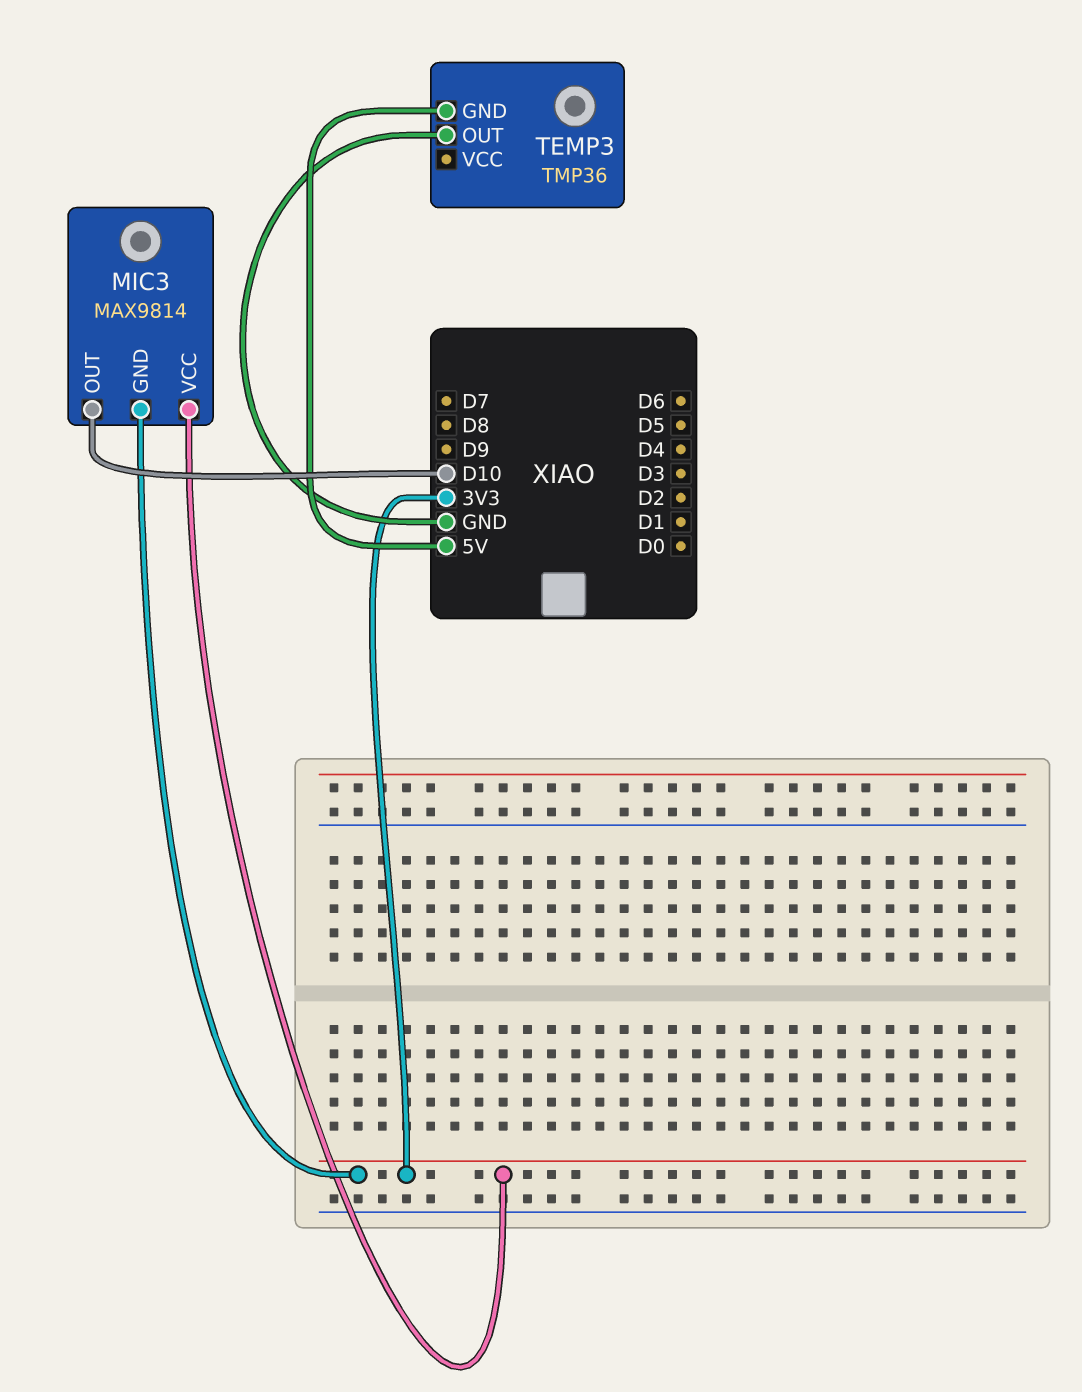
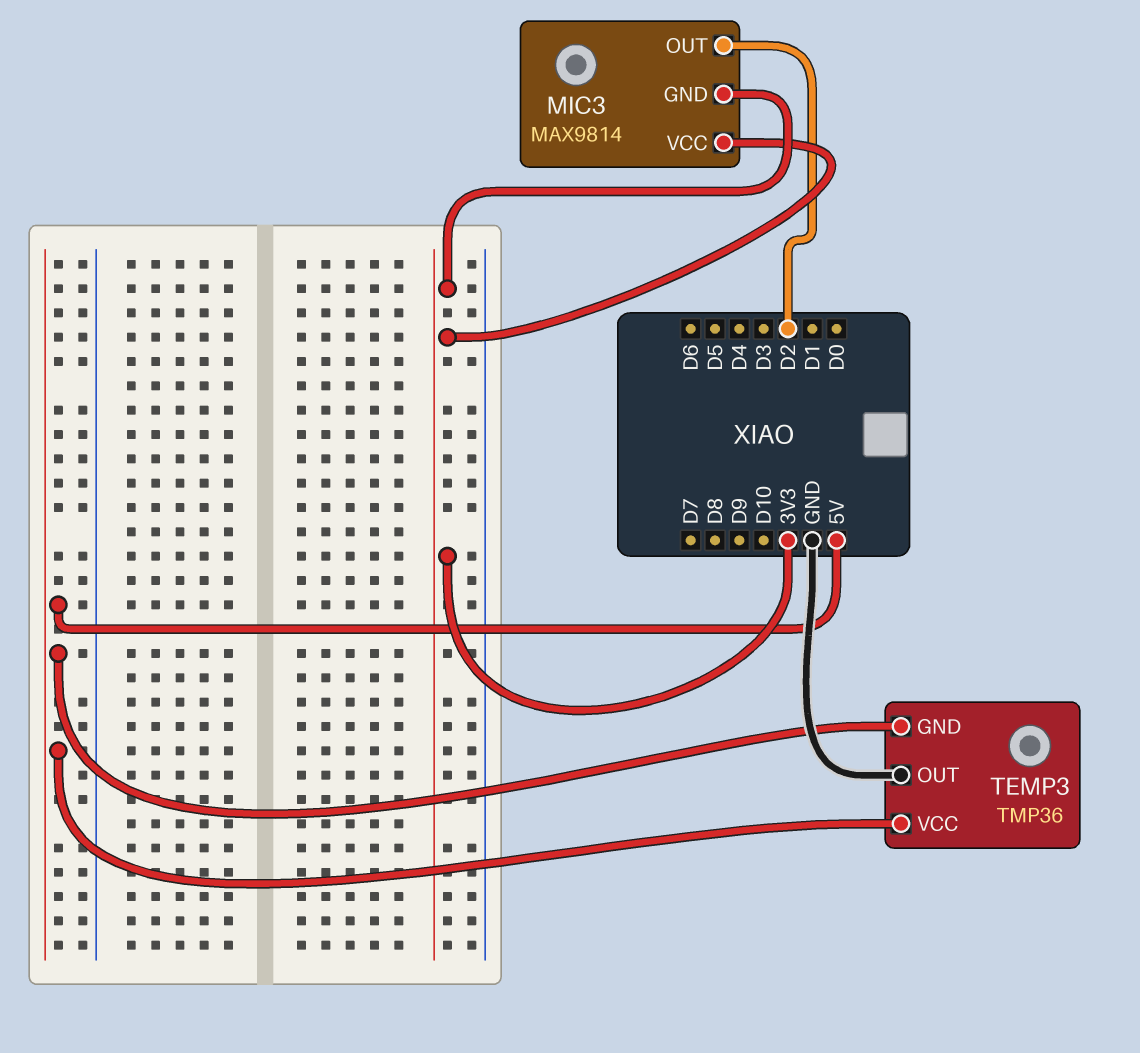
MIC3 pin OUT: D10 -> D2
TEMP3 pin VCC: none -> 5V

